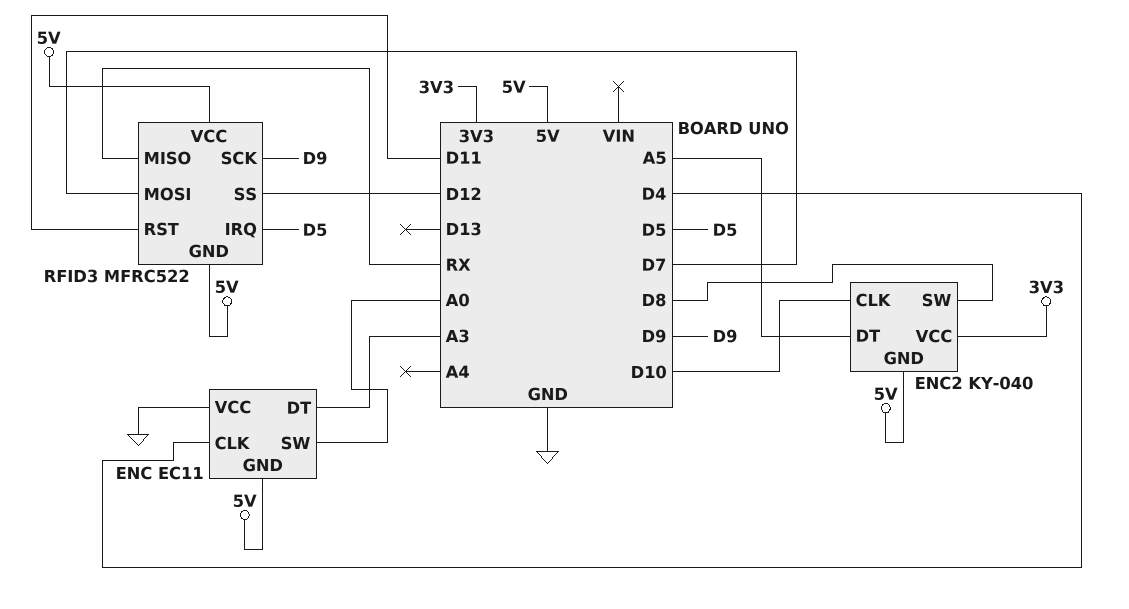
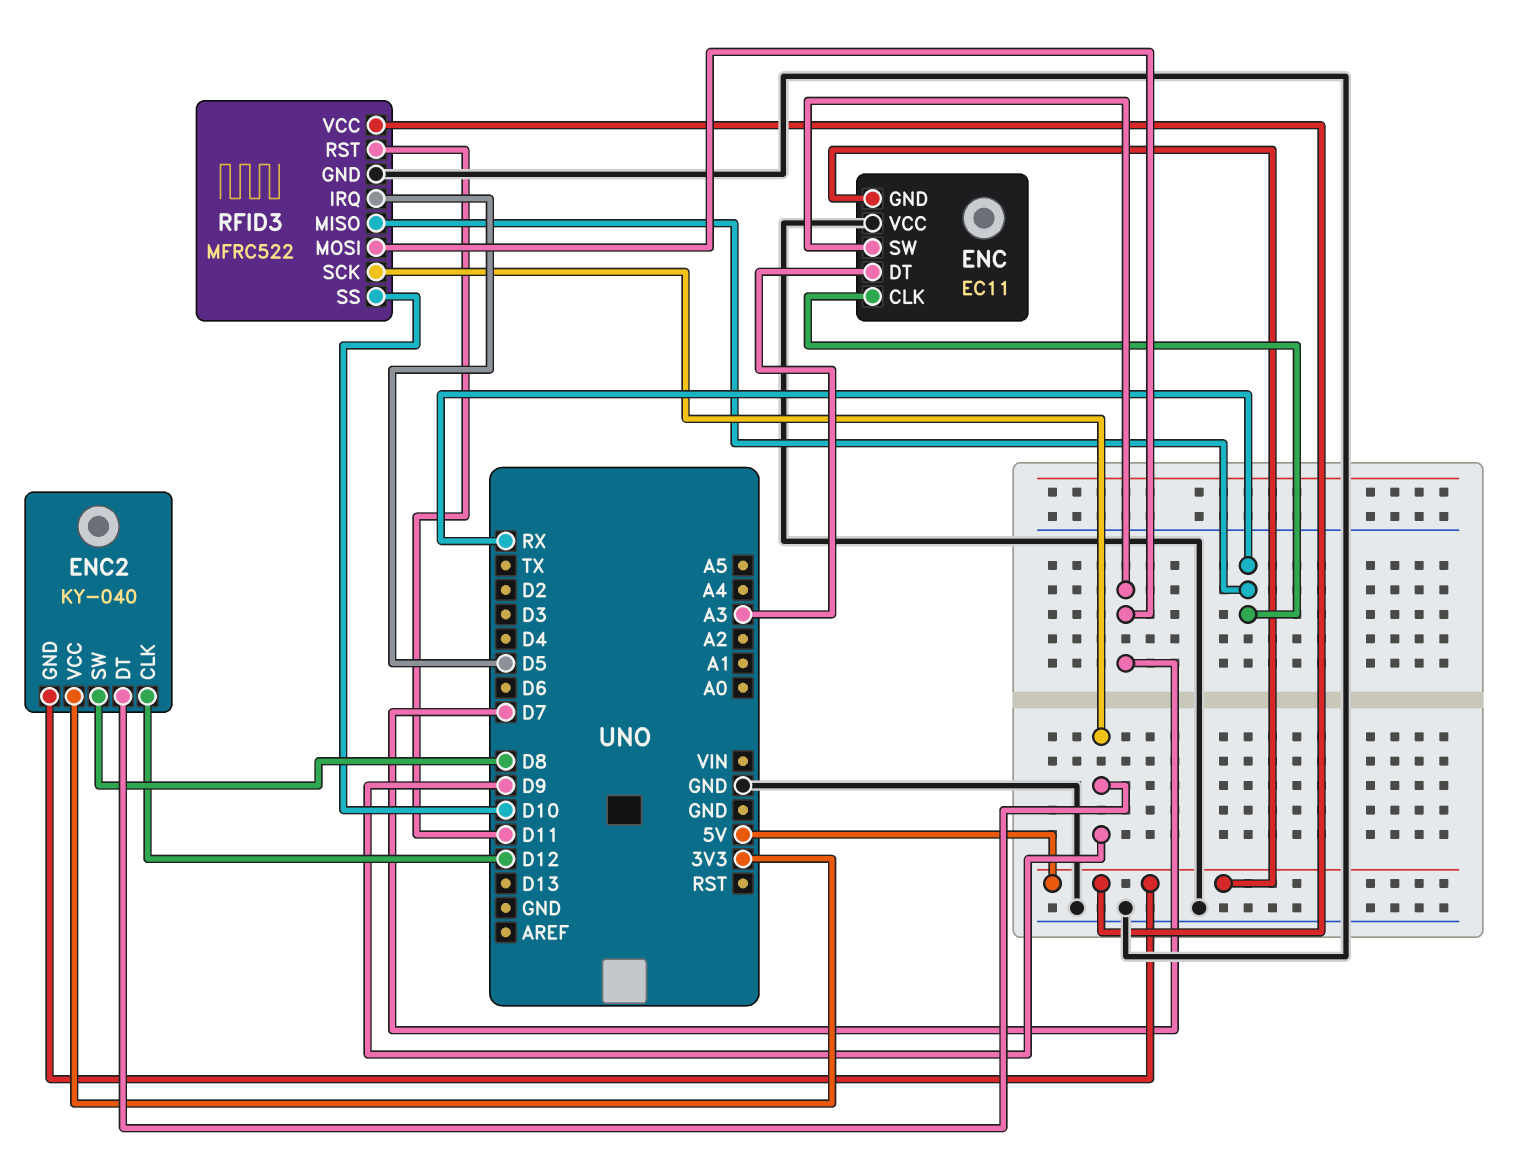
ENC pin CLK: D4 -> RX
ENC pin SW: A0 -> D7
ENC2 pin CLK: D10 -> D12
ENC2 pin DT: A5 -> D9
RFID3 pin GND: 5V -> GND
RFID3 pin SS: D12 -> D10

